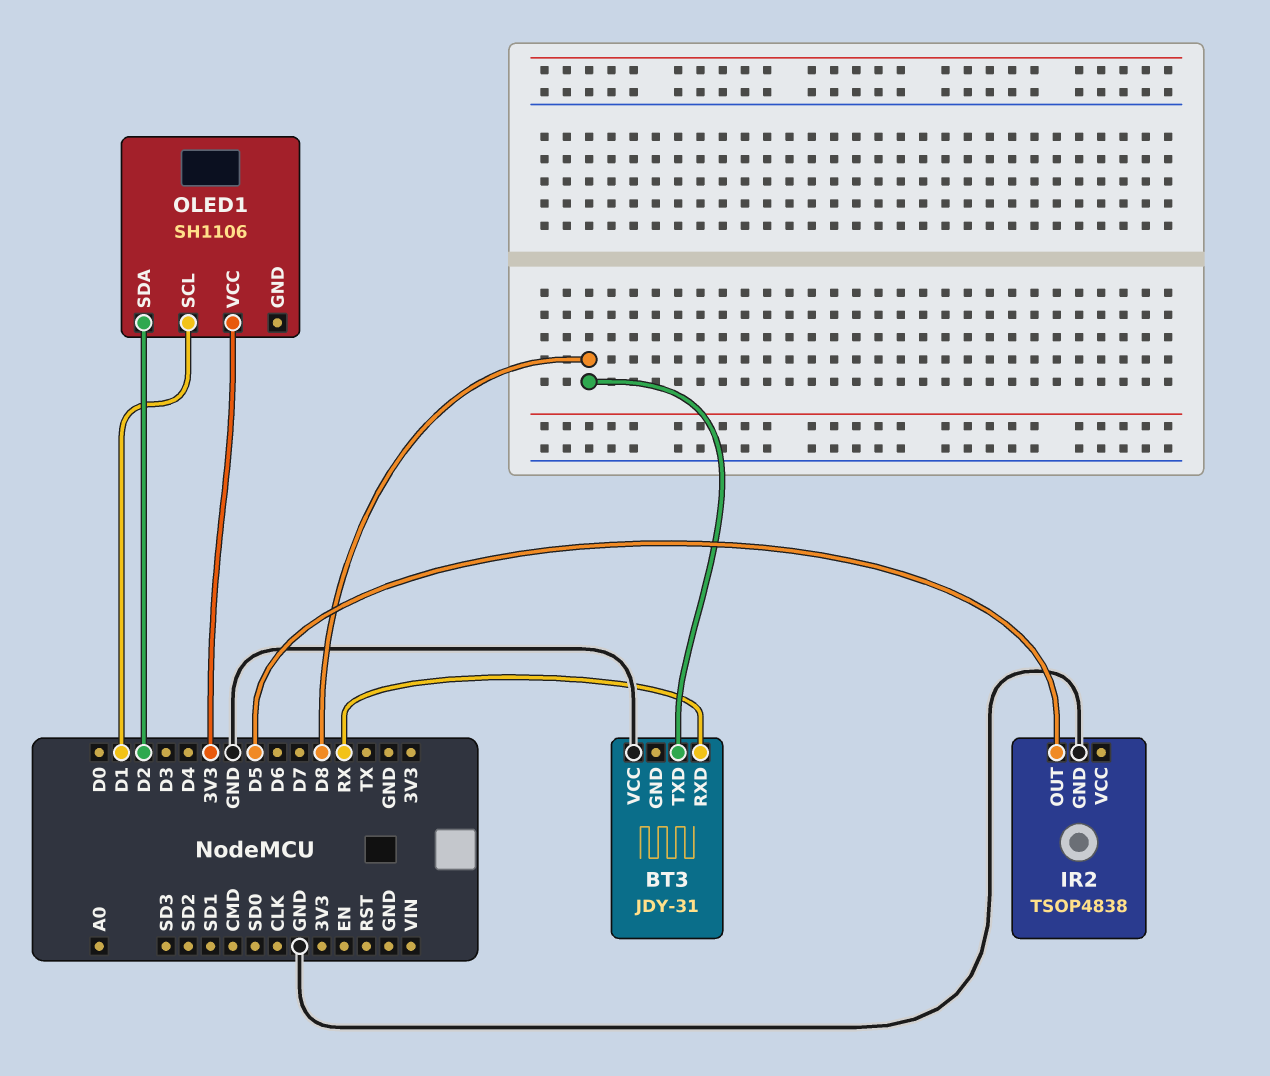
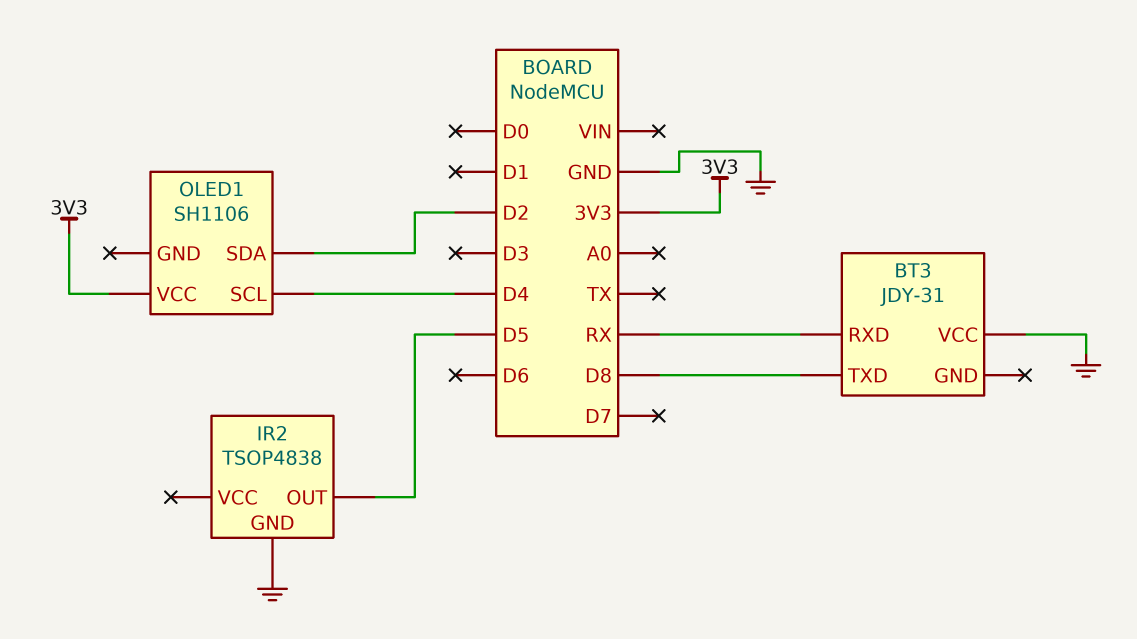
OLED1 pin SCL: D1 -> D4

